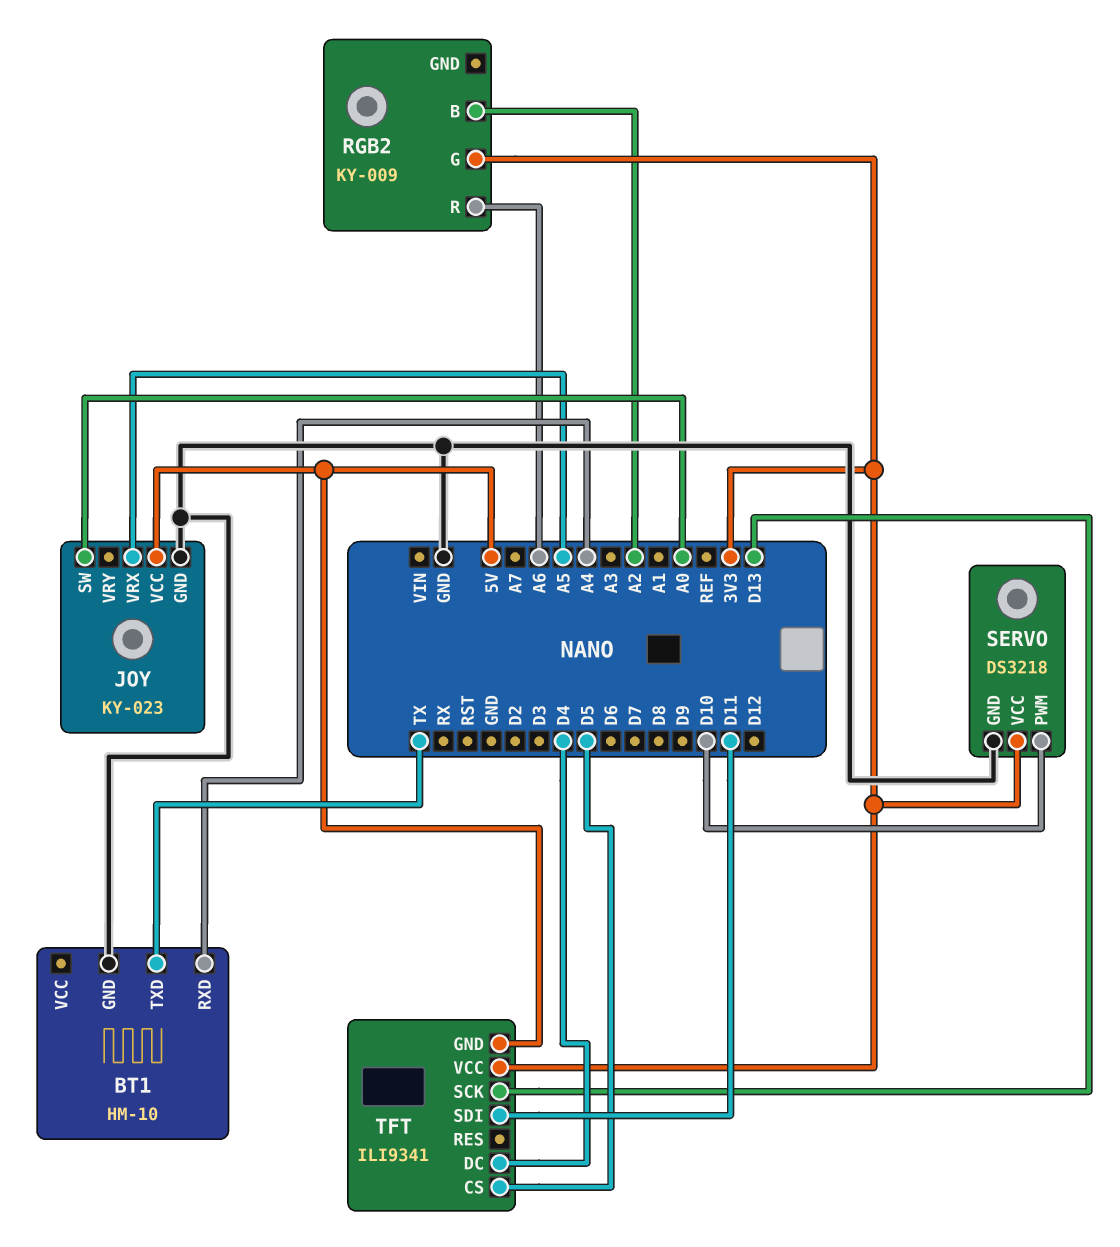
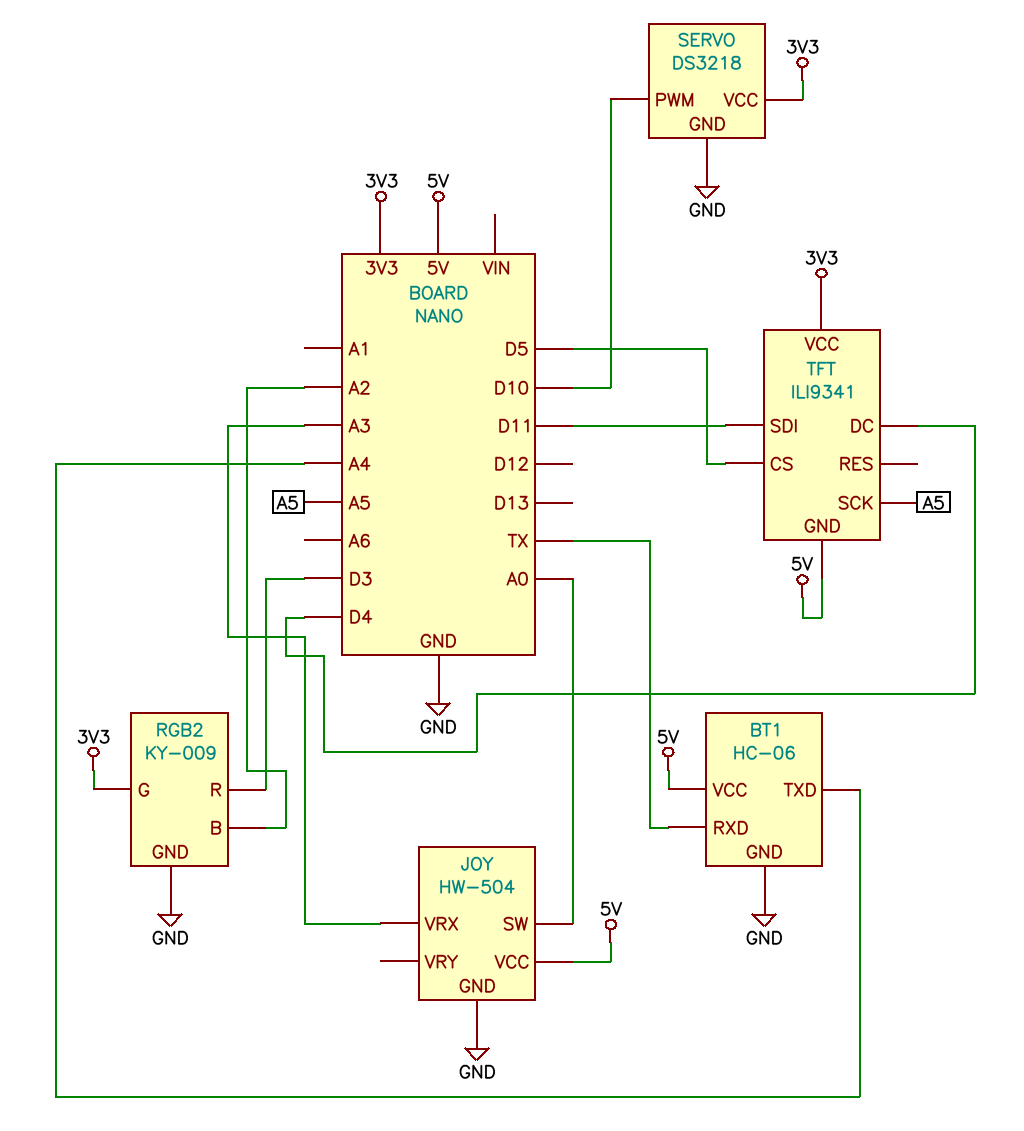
BT1: HM-10 -> HC-06
BT1 pin RXD: A4 -> TX
BT1 pin TXD: TX -> A4
BT1 pin VCC: none -> 5V
JOY: KY-023 -> HW-504
JOY pin VRX: A5 -> A3
RGB2 pin GND: none -> GND
RGB2 pin R: A6 -> D3
TFT pin SCK: D13 -> A5

